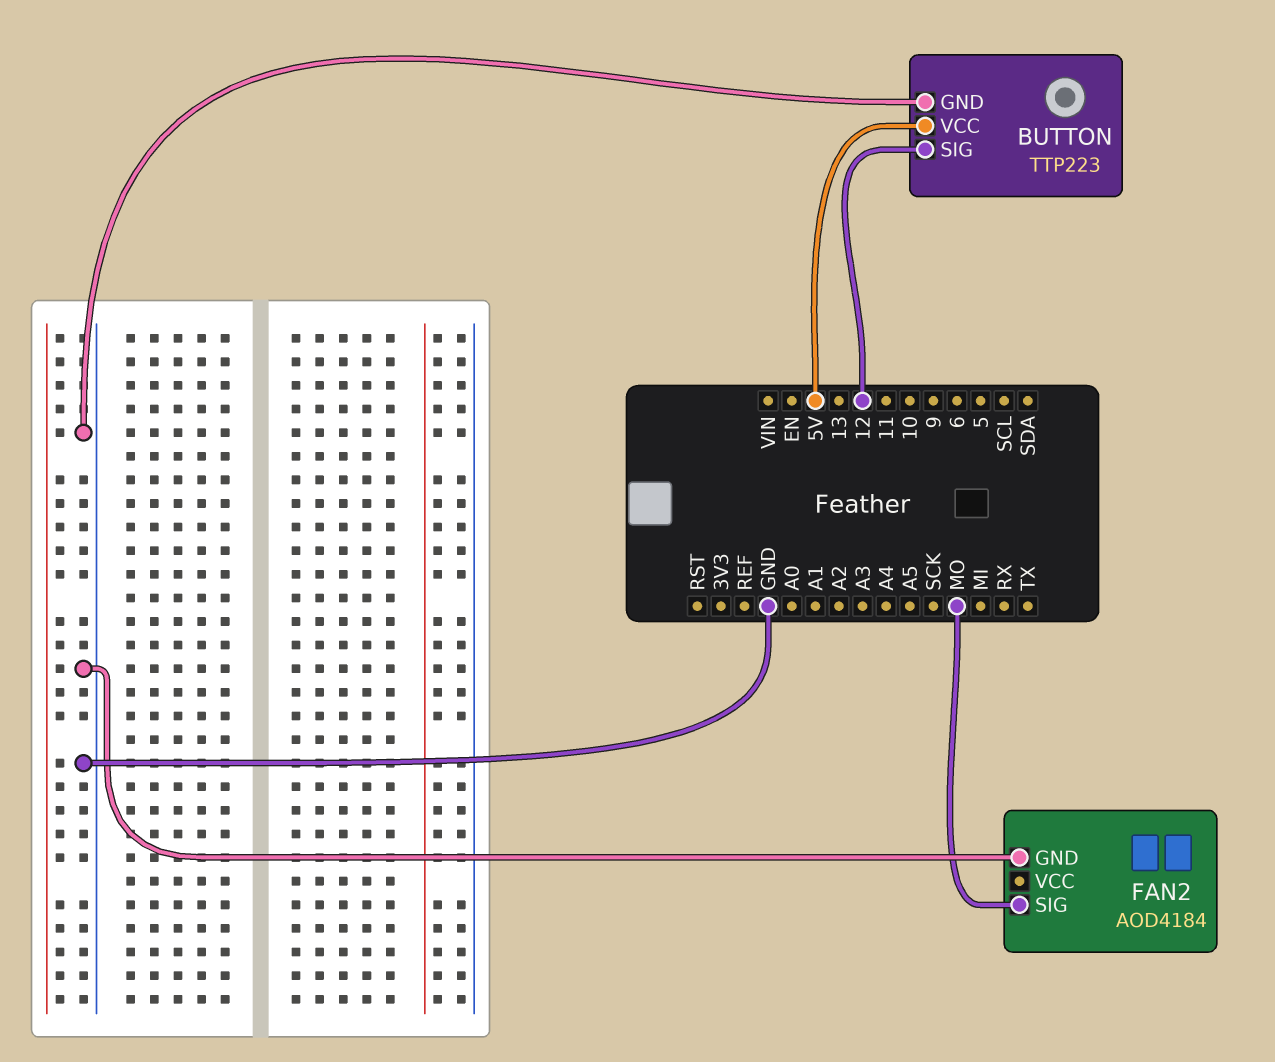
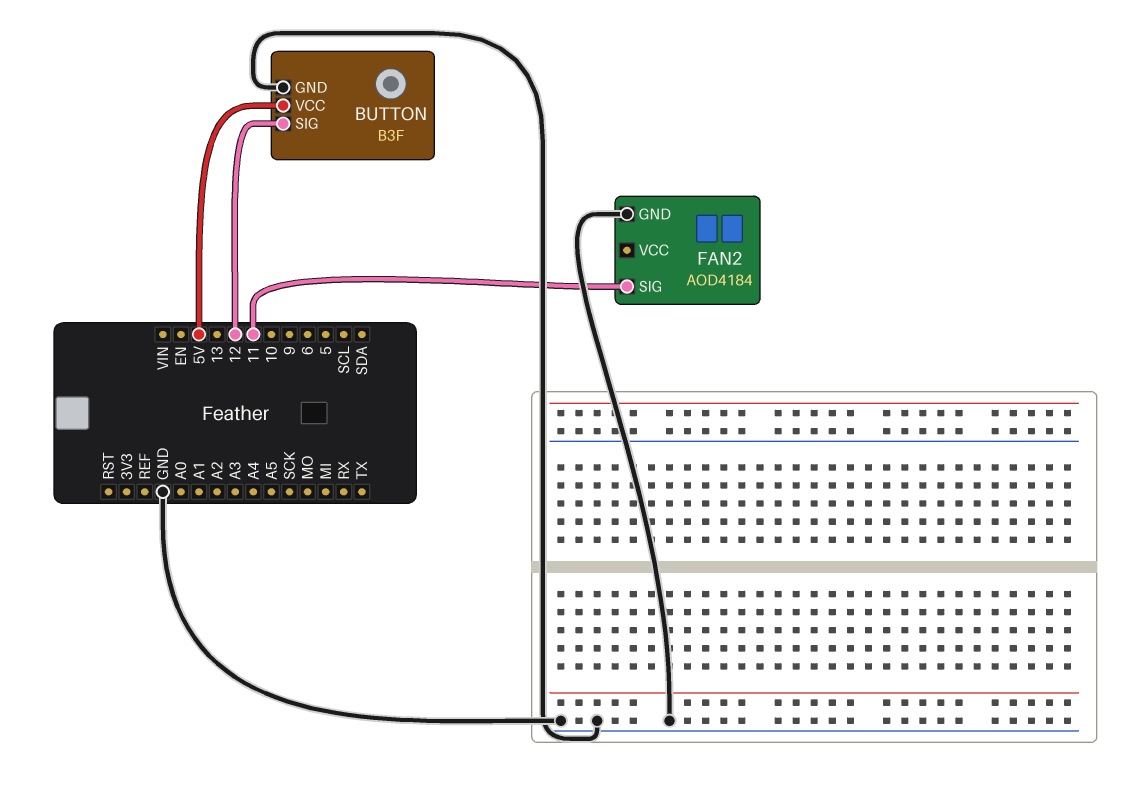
BUTTON: TTP223 -> B3F
FAN2 pin SIG: MO -> 11

